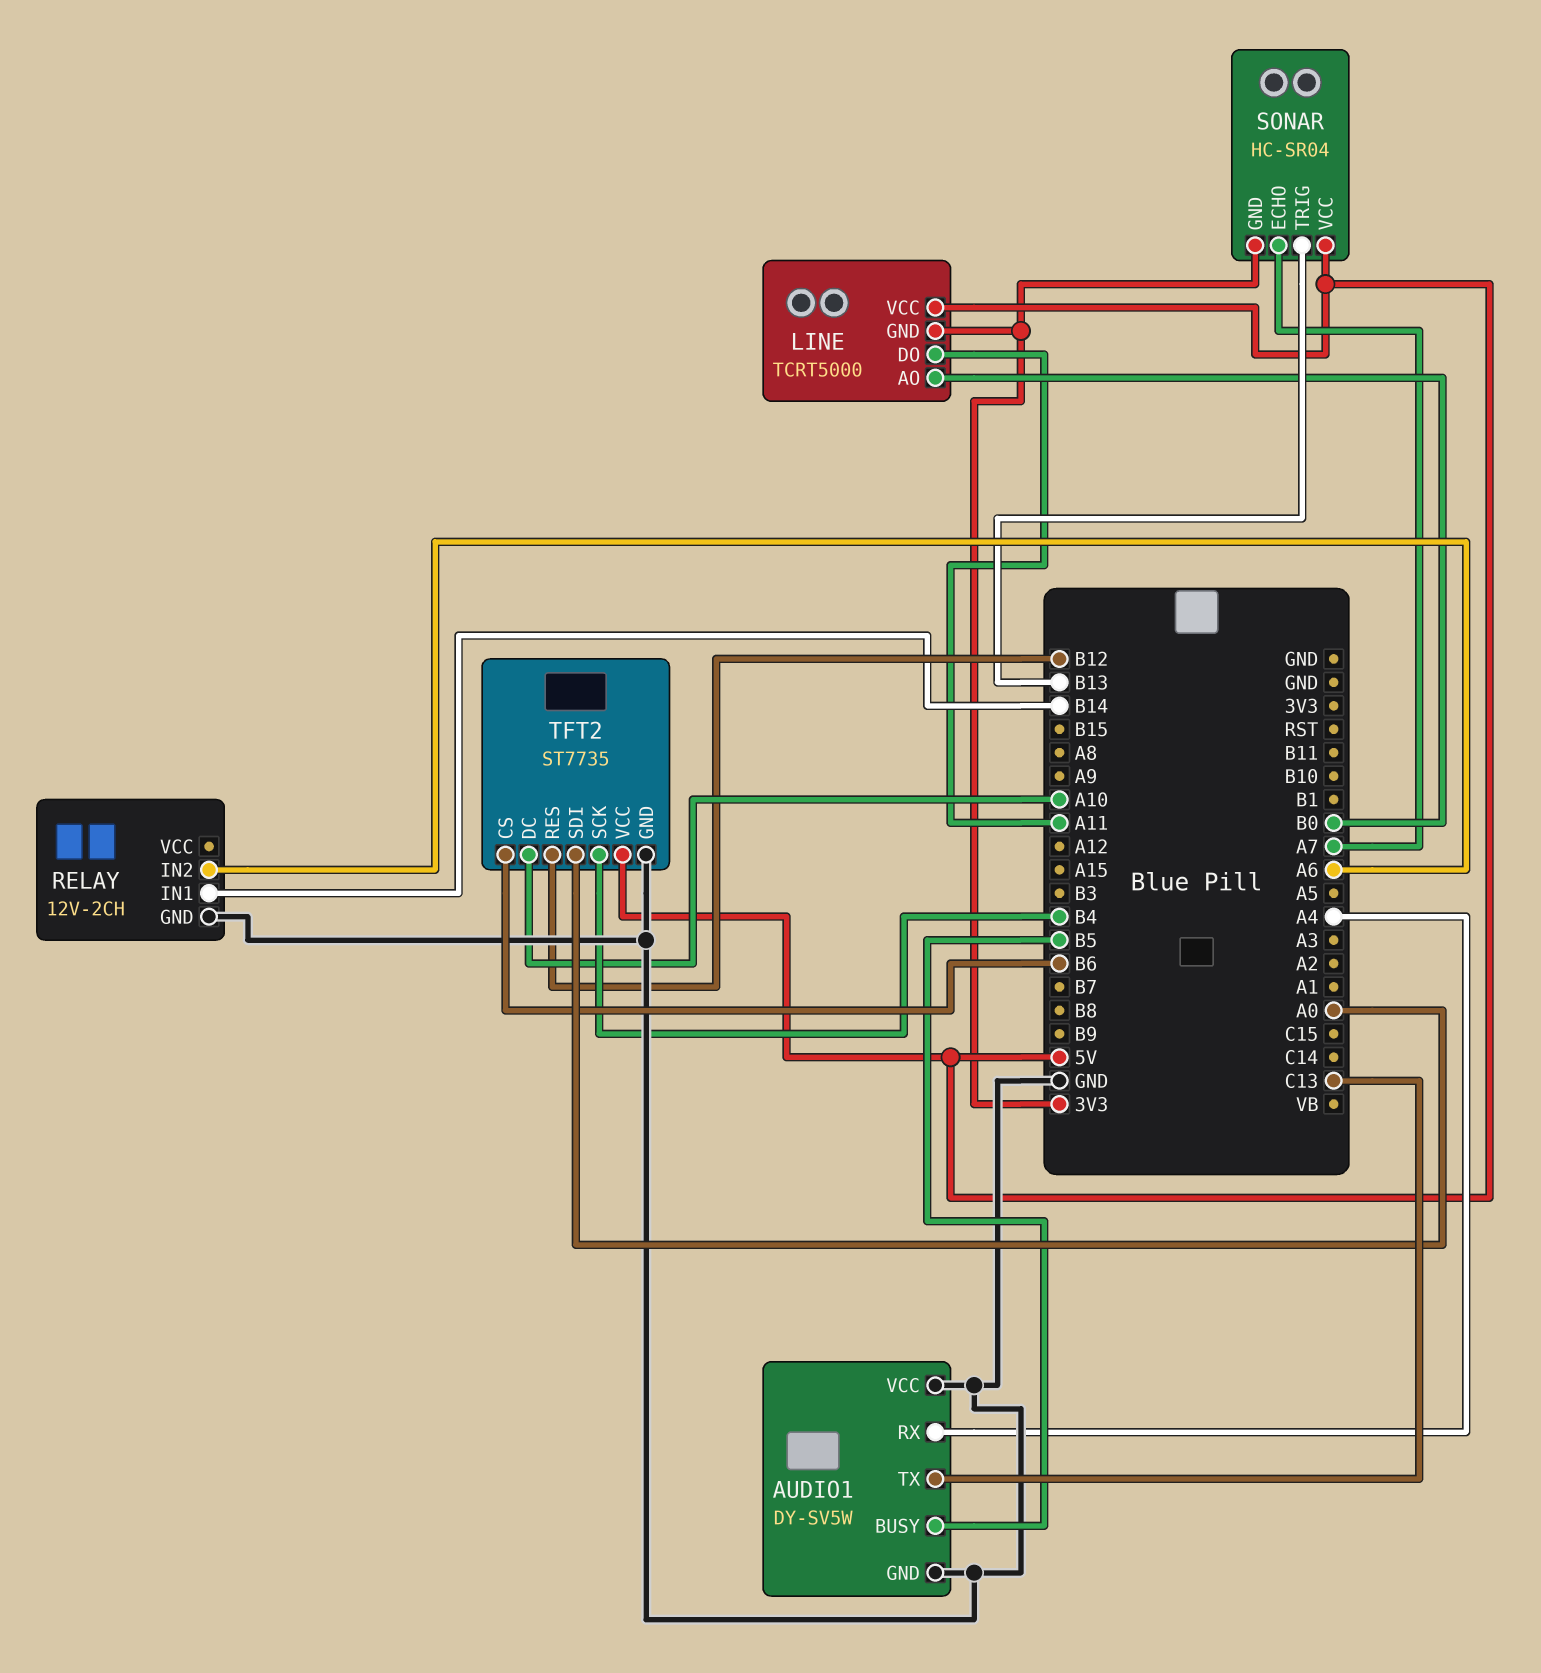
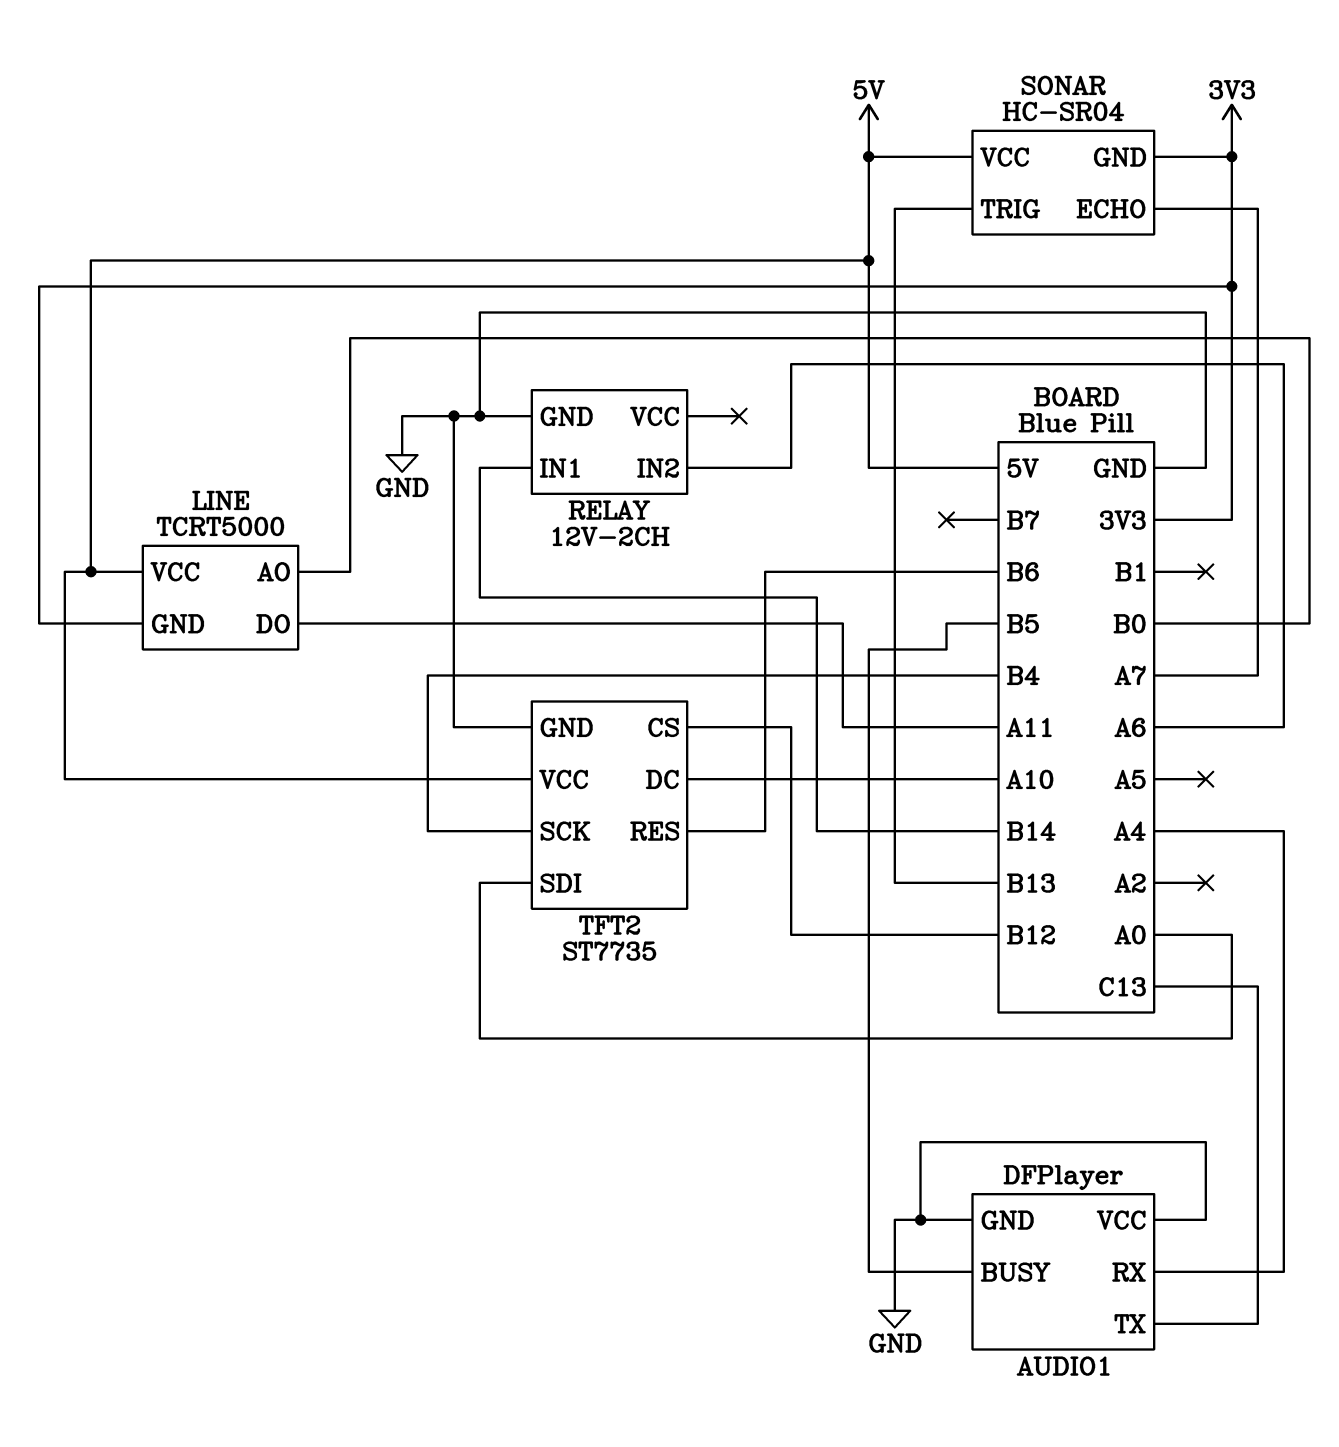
AUDIO1: DY-SV5W -> DFPlayer
TFT2 pin CS: B6 -> B12
TFT2 pin RES: B12 -> B6

